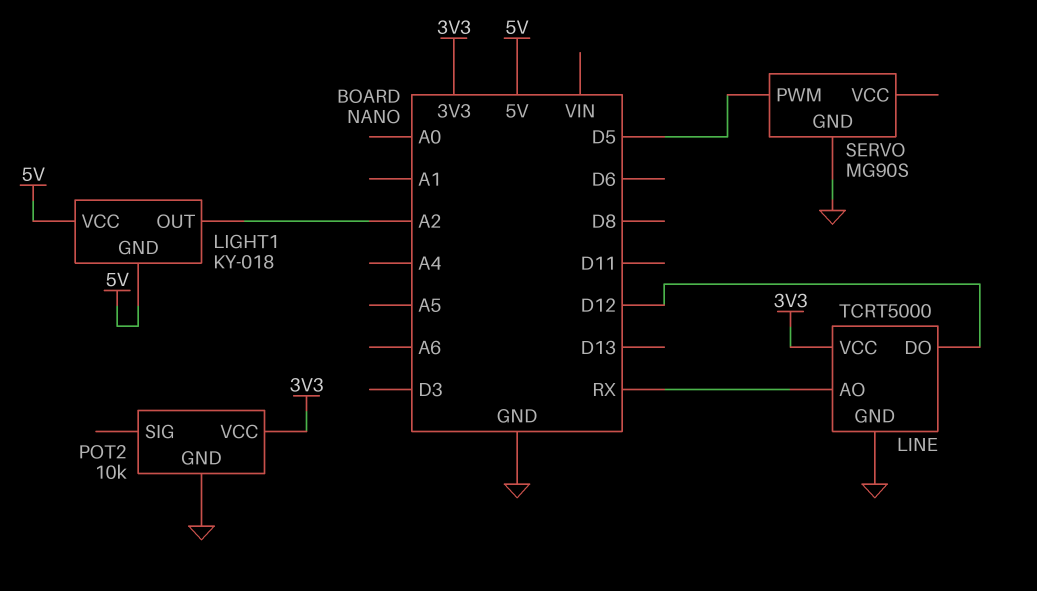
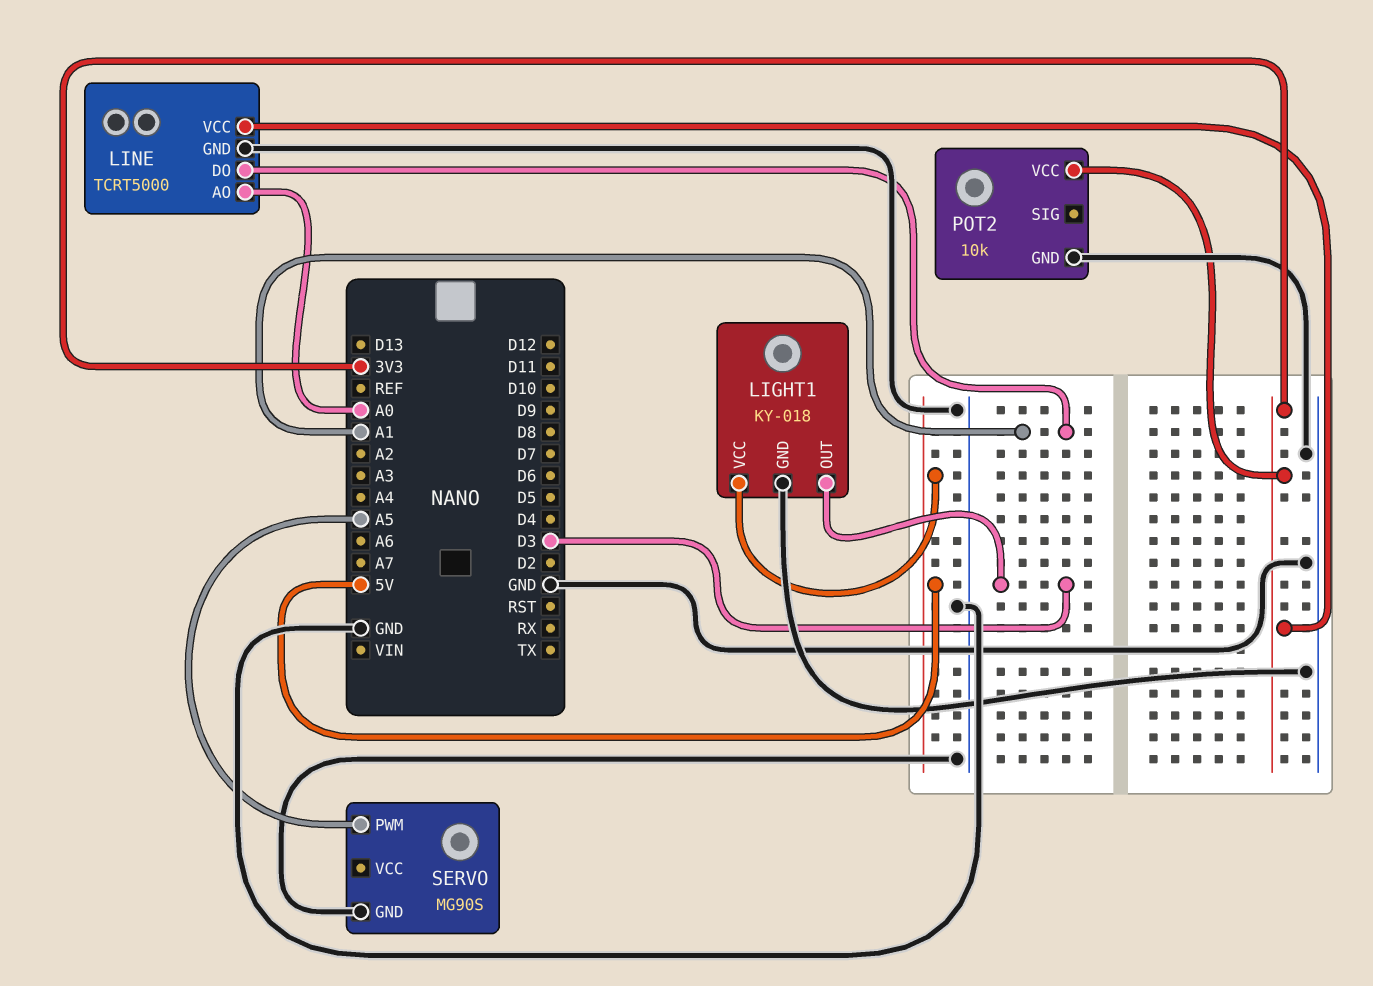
LIGHT1 pin GND: 5V -> GND
LIGHT1 pin OUT: A2 -> D3
LINE pin AO: RX -> A0
LINE pin DO: D12 -> A1
SERVO pin PWM: D5 -> A5

